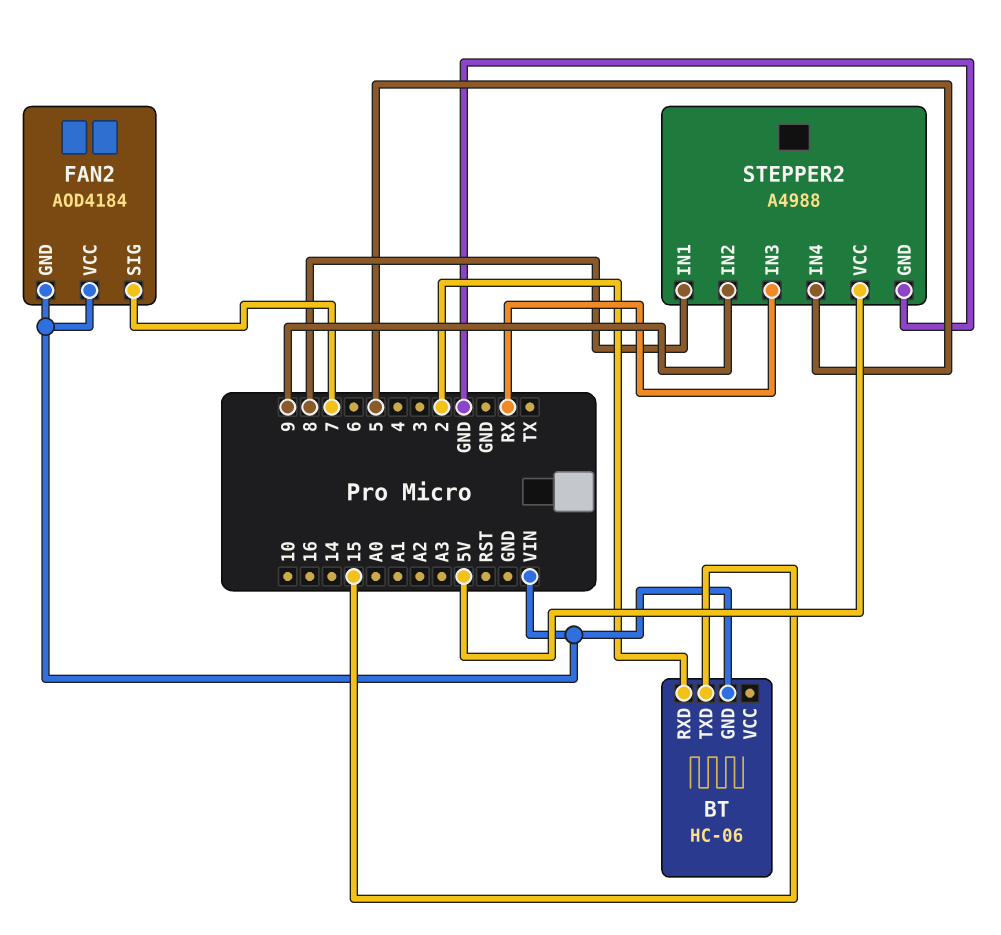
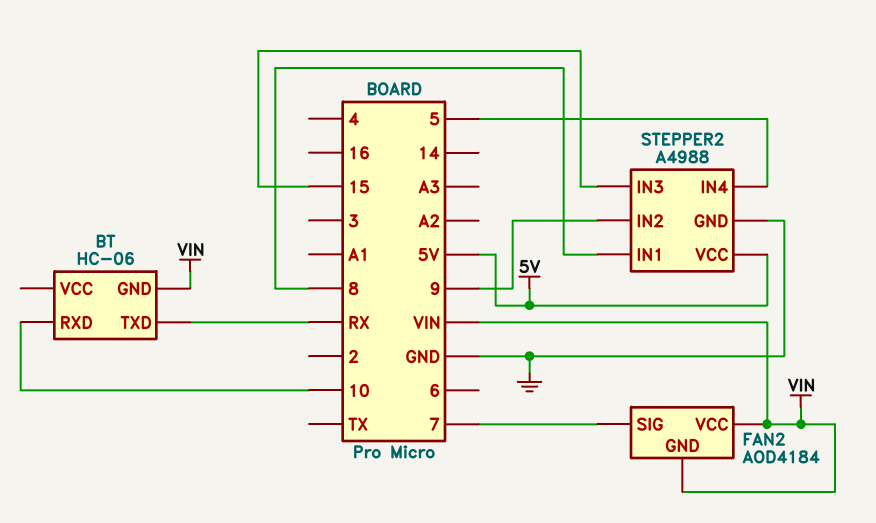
BT pin RXD: 2 -> 10
BT pin TXD: 15 -> RX
STEPPER2 pin IN3: RX -> 15

